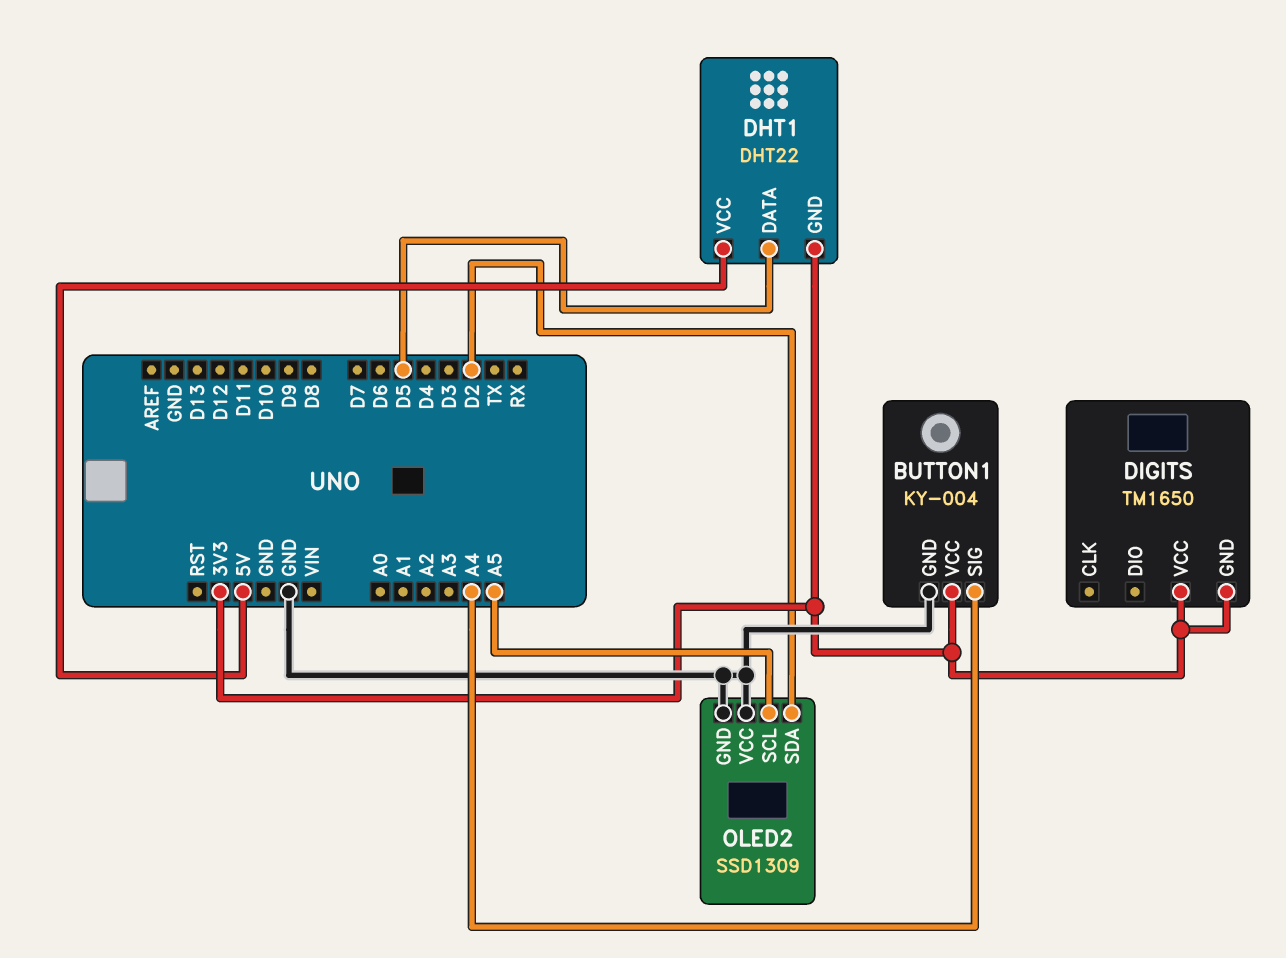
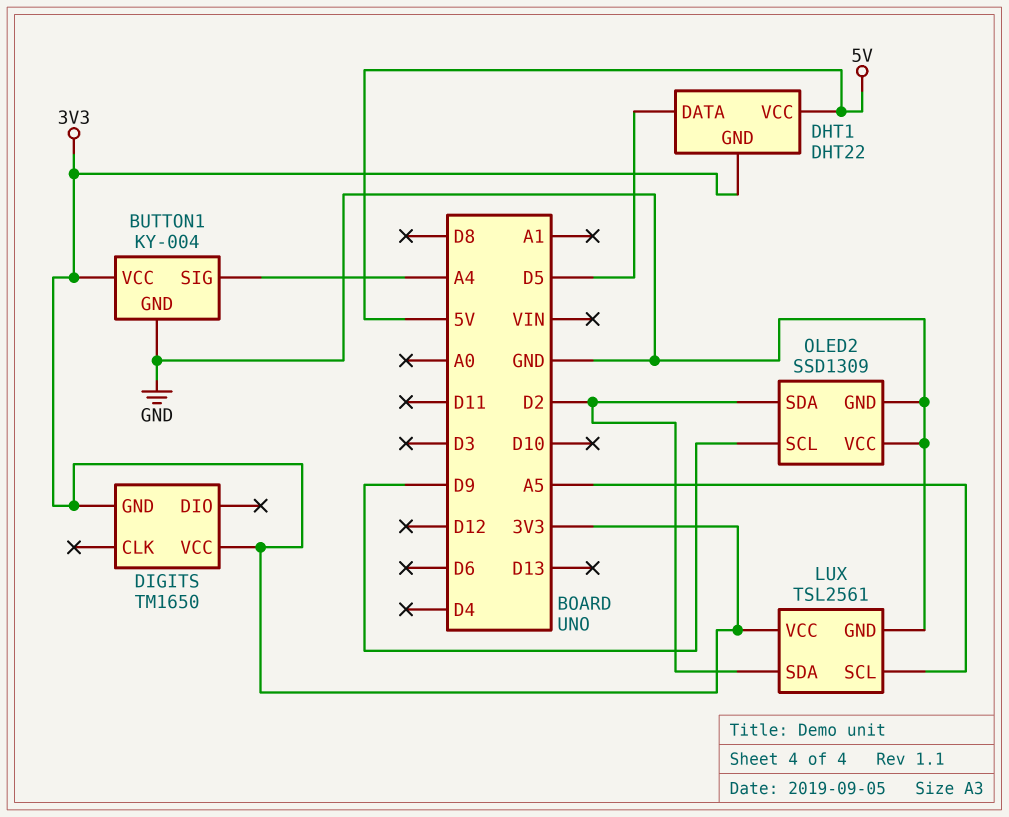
LUX: none -> TSL2561
LUX pin GND: none -> GND
LUX pin SCL: none -> A5
LUX pin SDA: none -> D2
LUX pin VCC: none -> 3V3
OLED2 pin SCL: A5 -> D9

